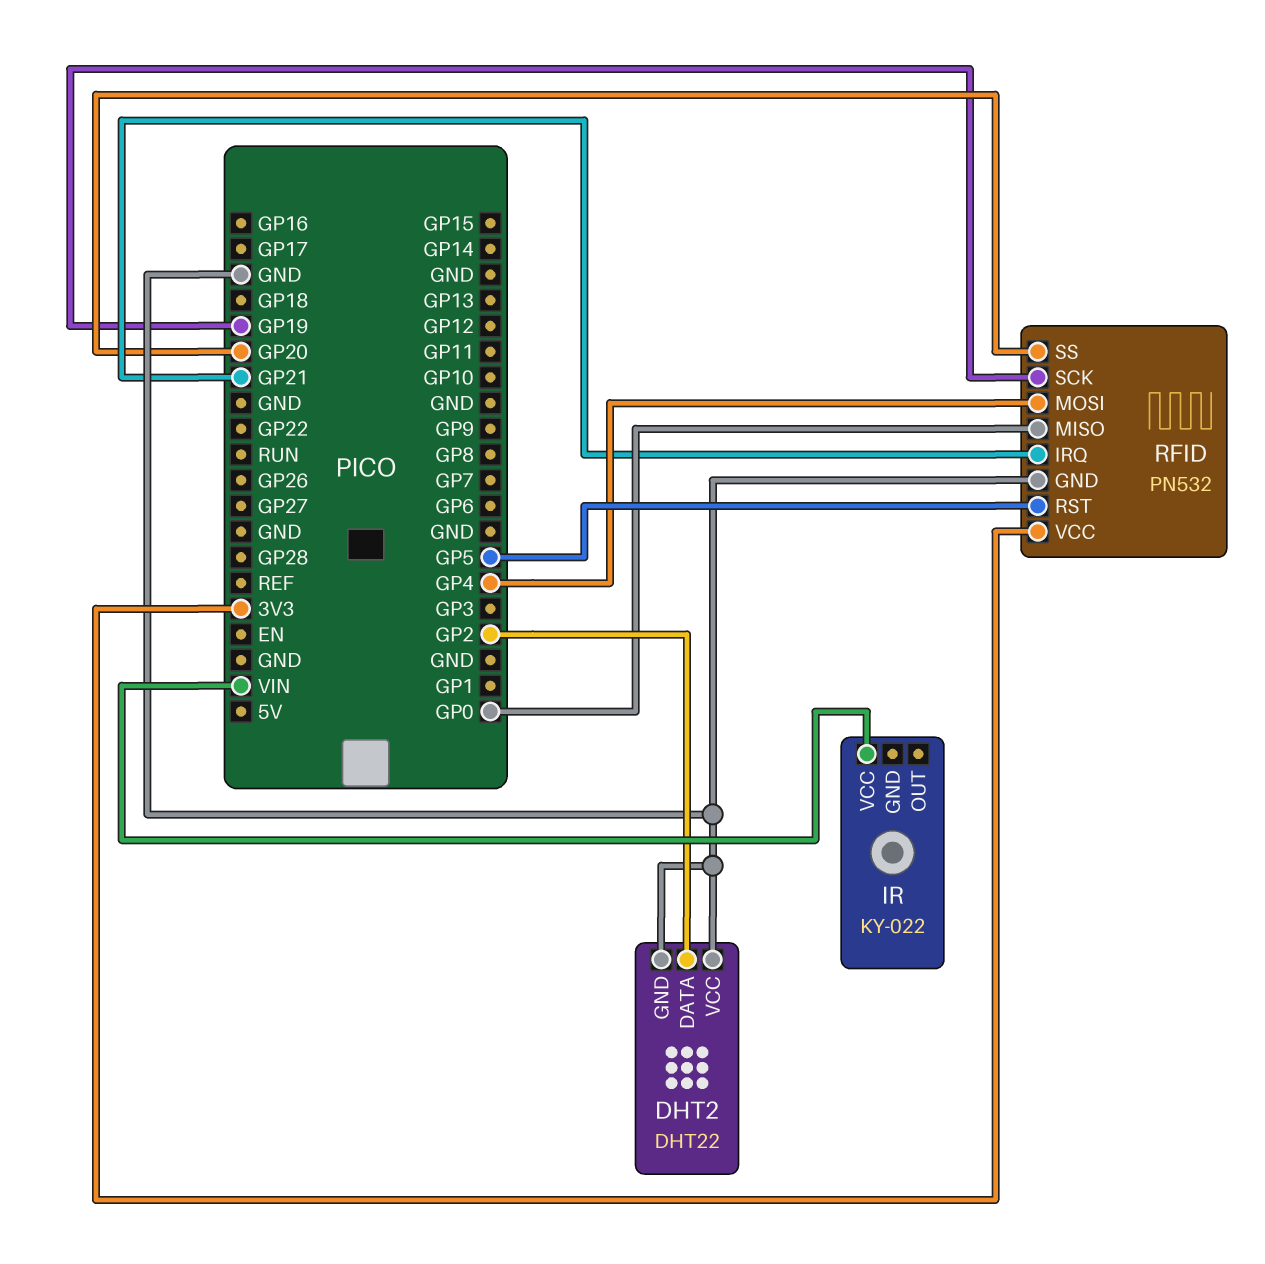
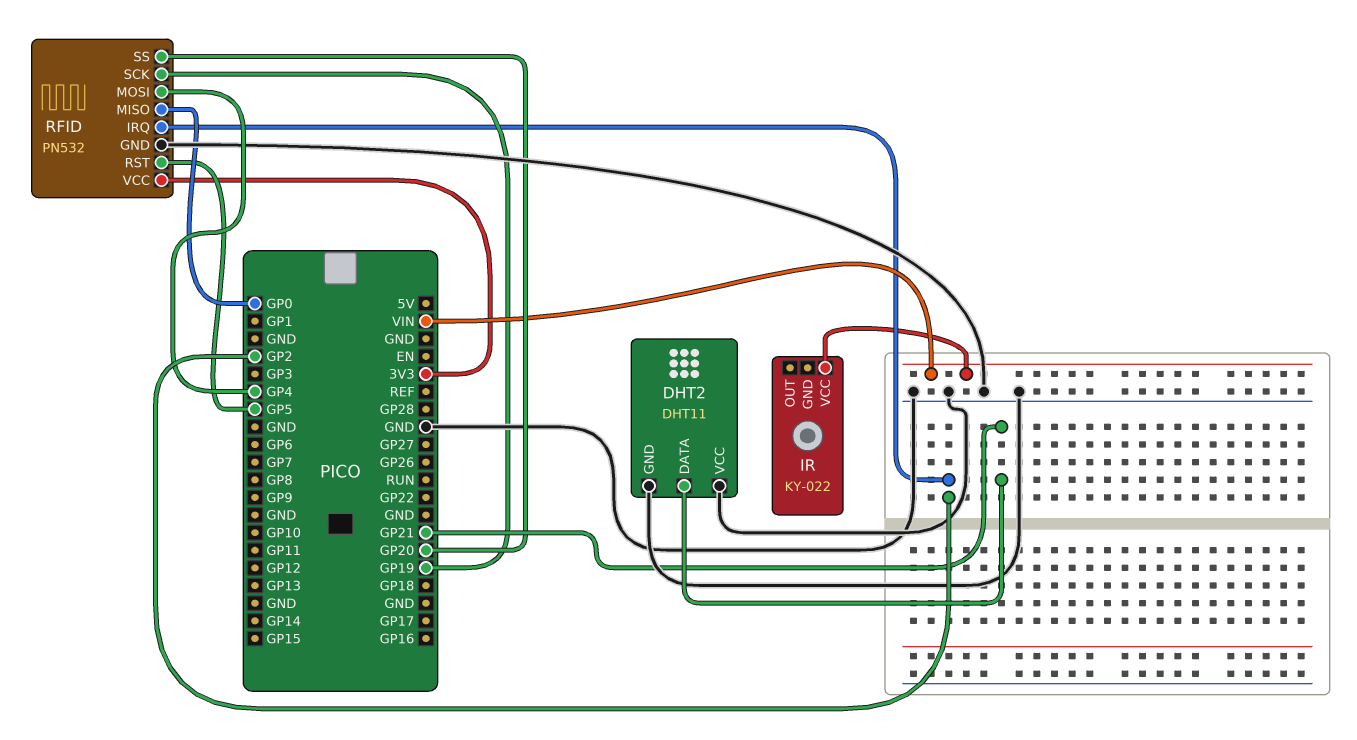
DHT2: DHT22 -> DHT11
DHT2 pin DATA: GP2 -> GP21
RFID pin IRQ: GP21 -> GP2

